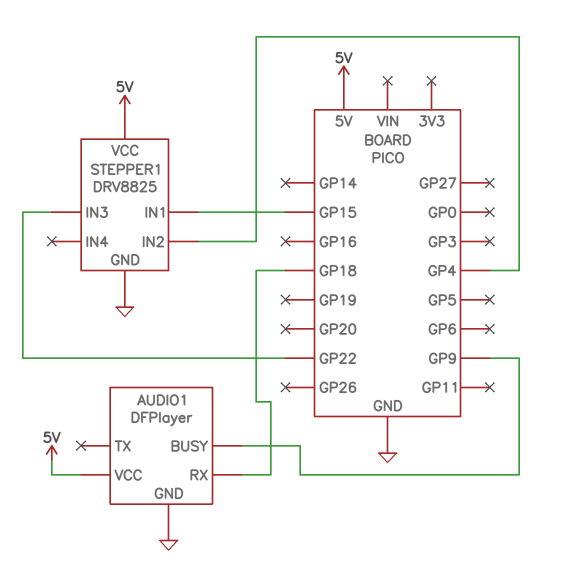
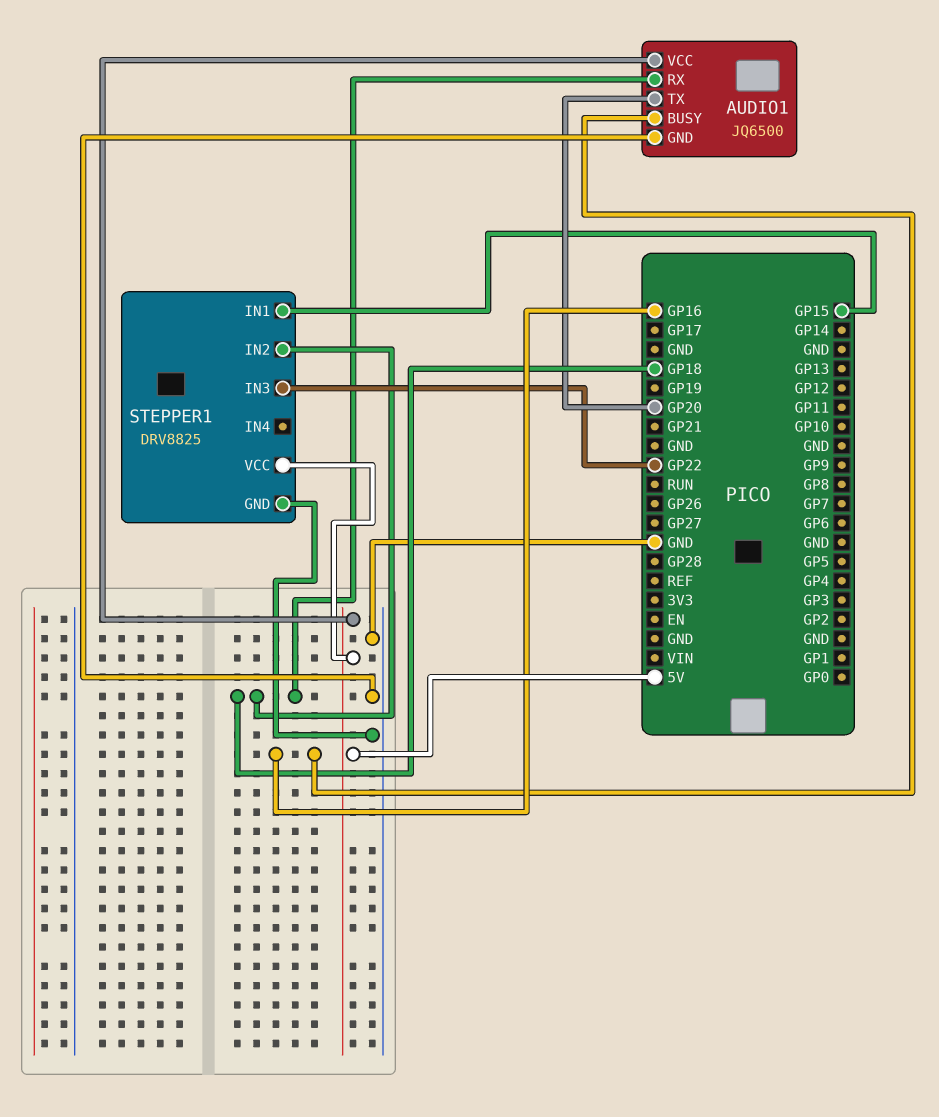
AUDIO1: DFPlayer -> JQ6500
AUDIO1 pin BUSY: GP9 -> GP16
AUDIO1 pin TX: none -> GP20
STEPPER1 pin IN2: GP4 -> GP18

